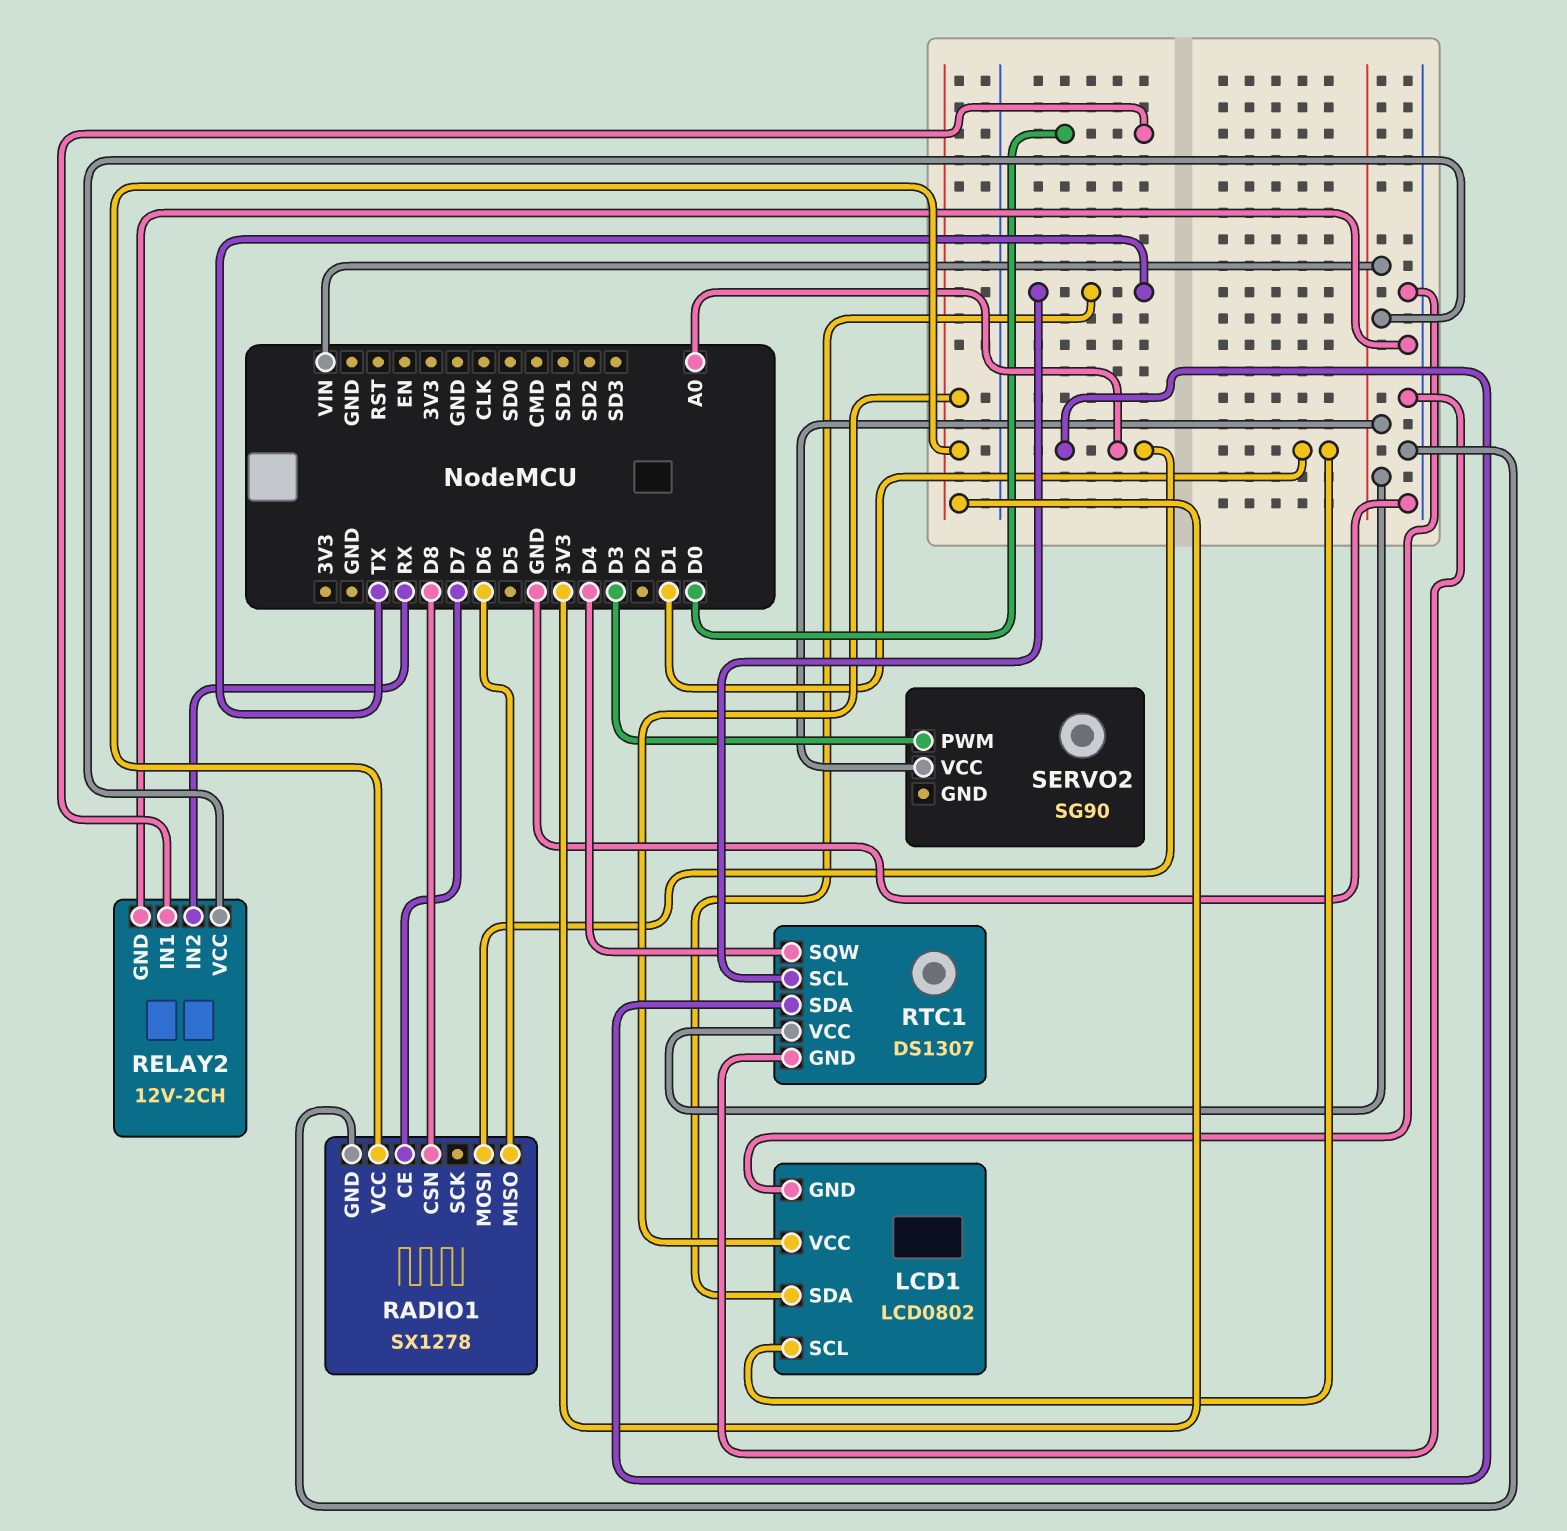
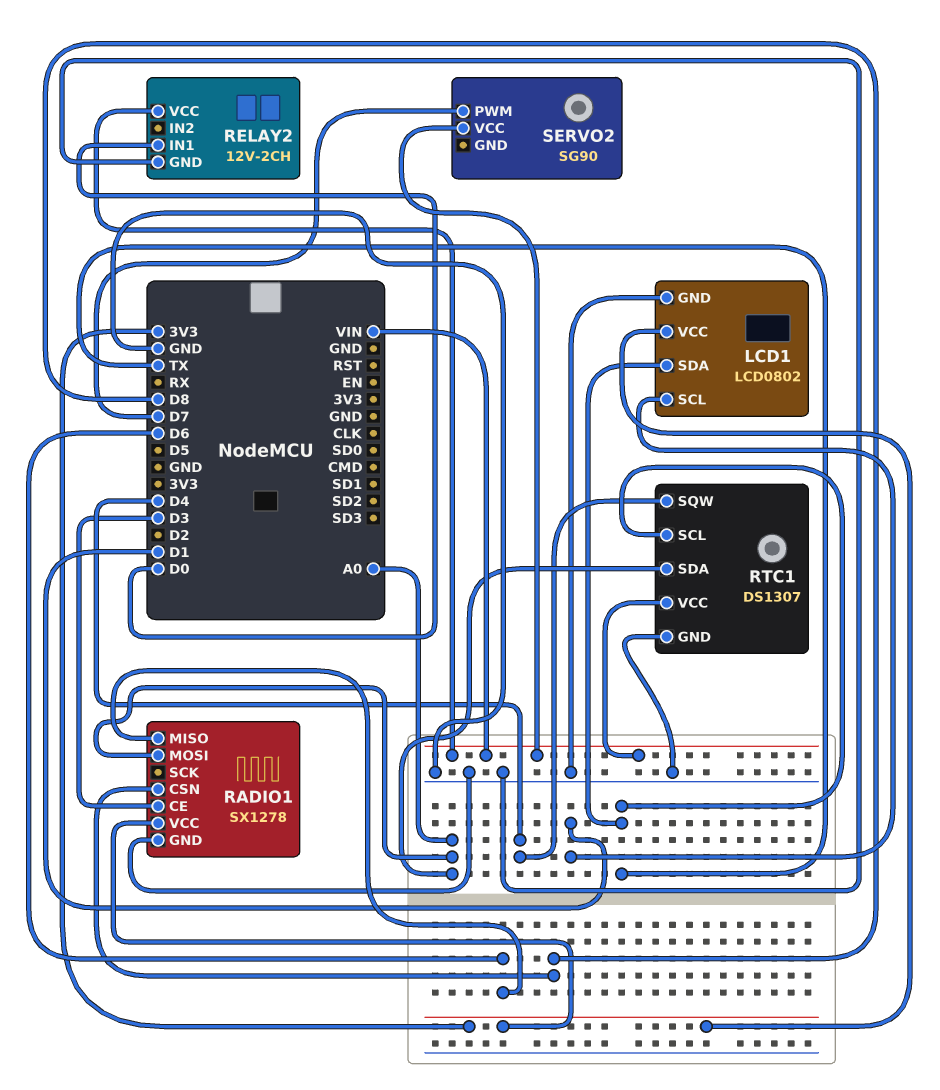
RADIO1 pin CE: D7 -> D3
RELAY2 pin IN2: RX -> none
SERVO2 pin PWM: D3 -> D7

